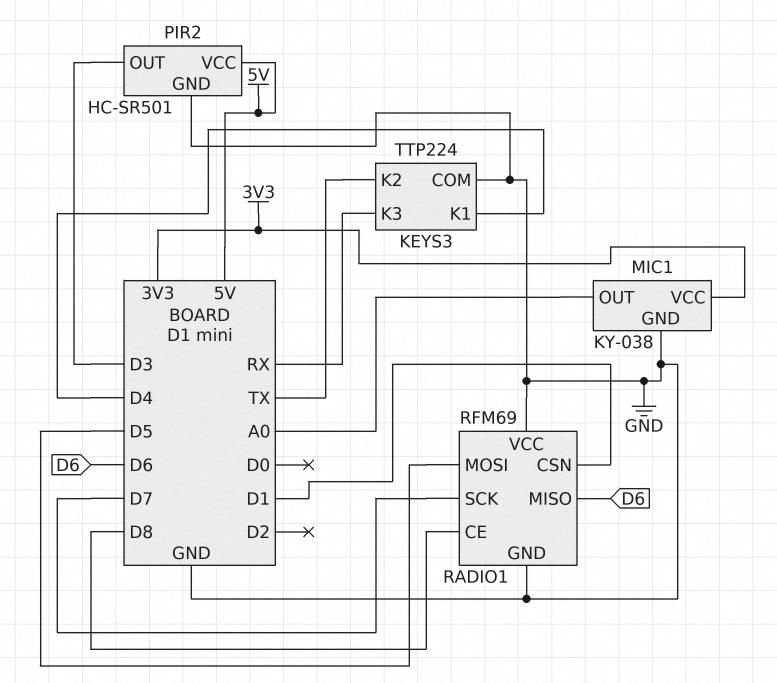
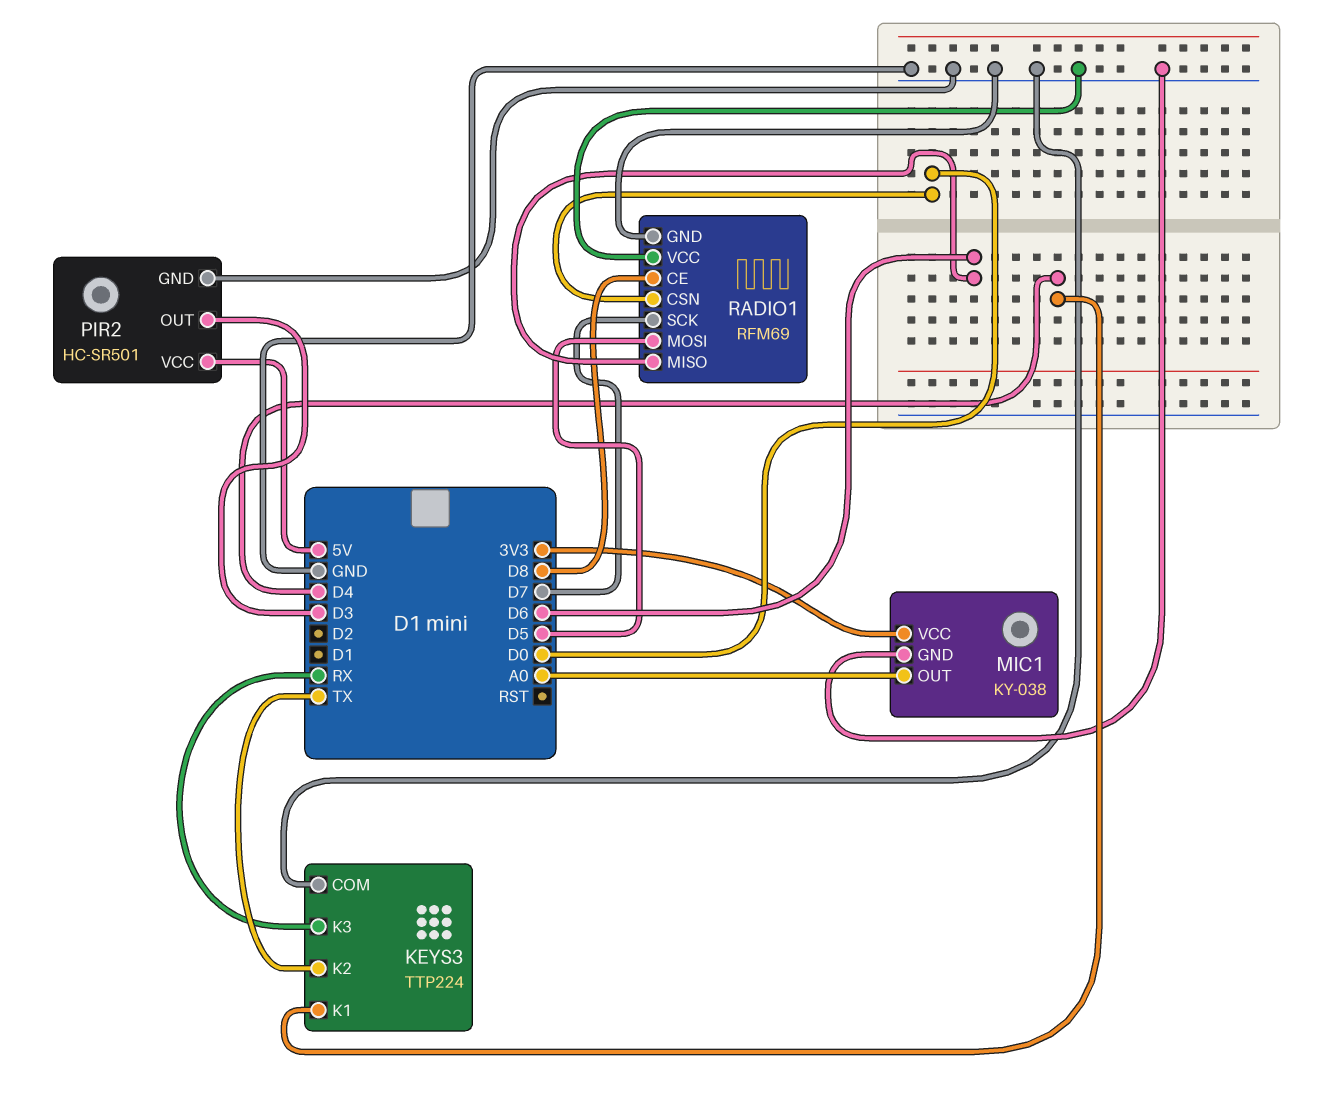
RADIO1 pin CSN: D1 -> D0

